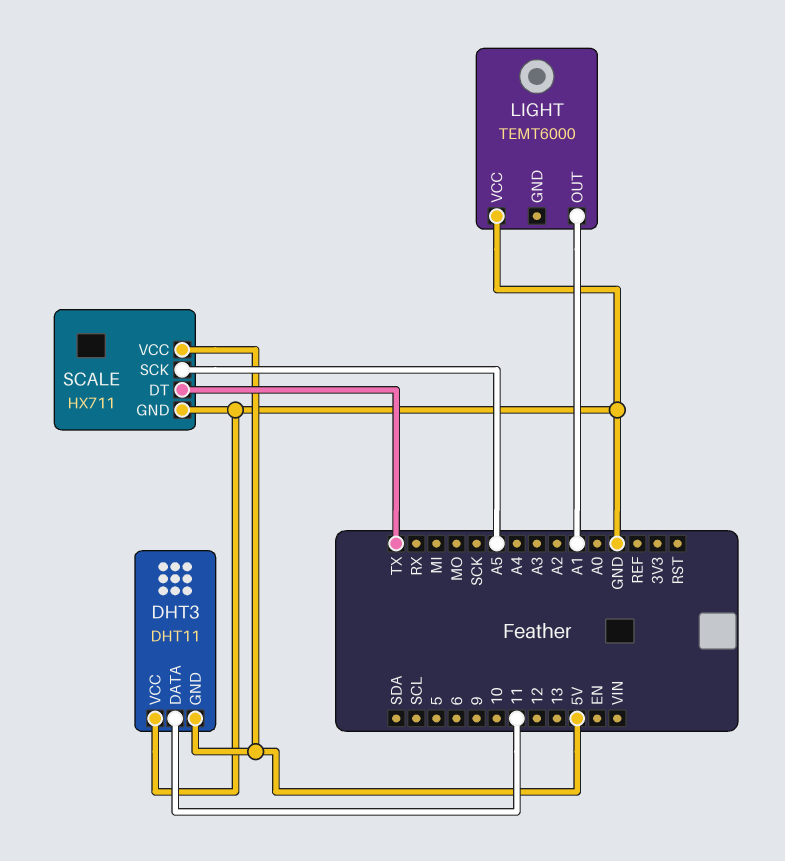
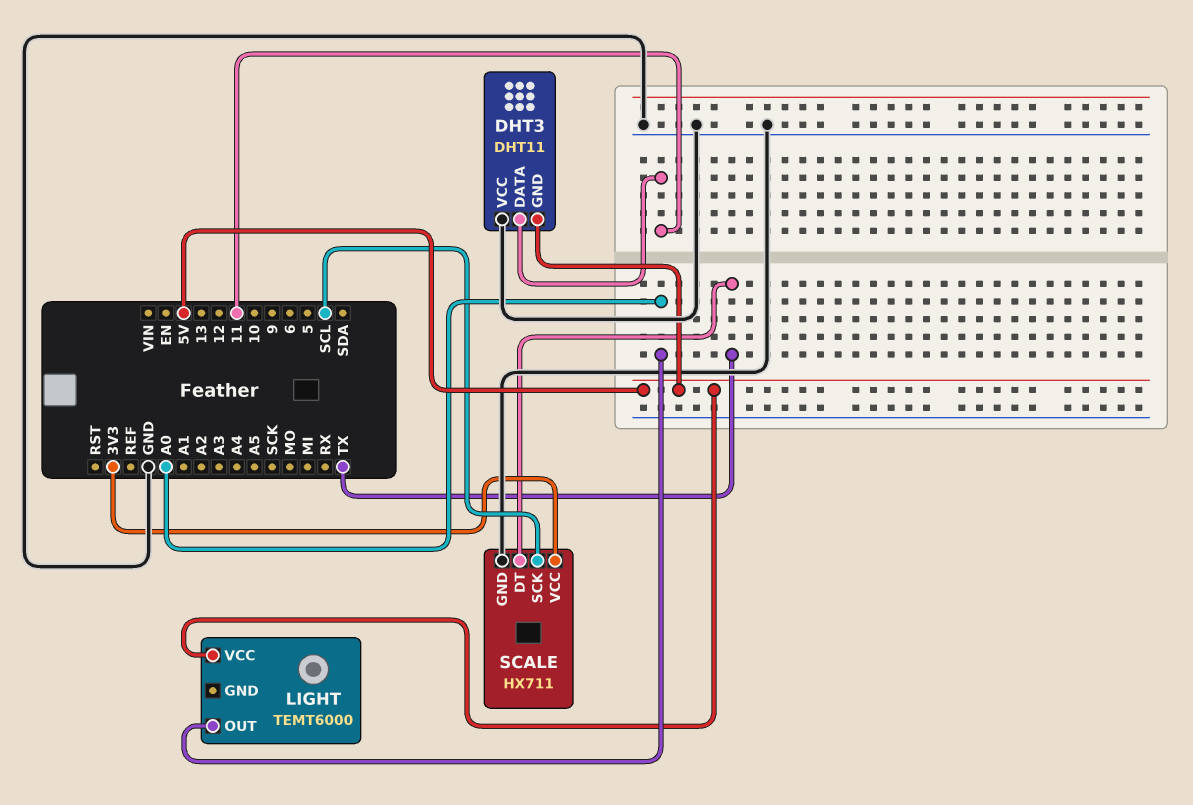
LIGHT pin OUT: A1 -> A0
LIGHT pin VCC: GND -> 5V
SCALE pin SCK: A5 -> SCL
SCALE pin VCC: 5V -> 3V3

